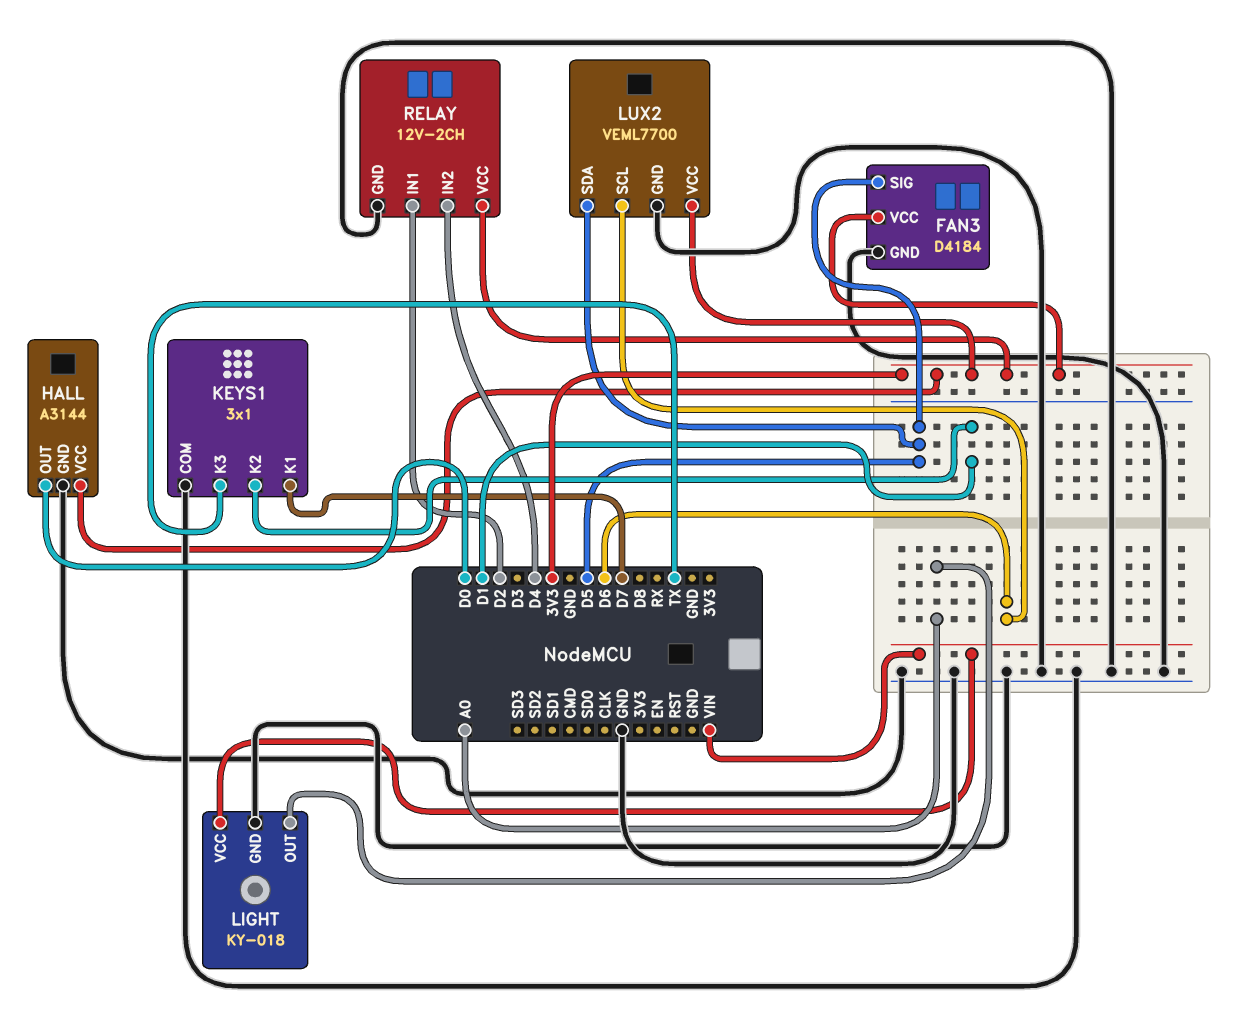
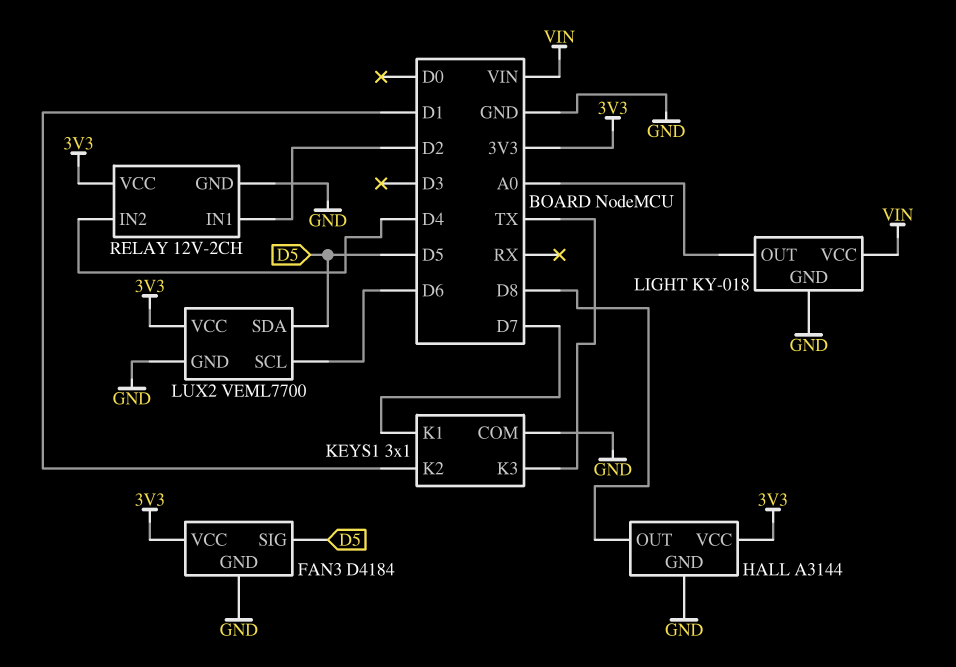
HALL pin OUT: D0 -> D8

